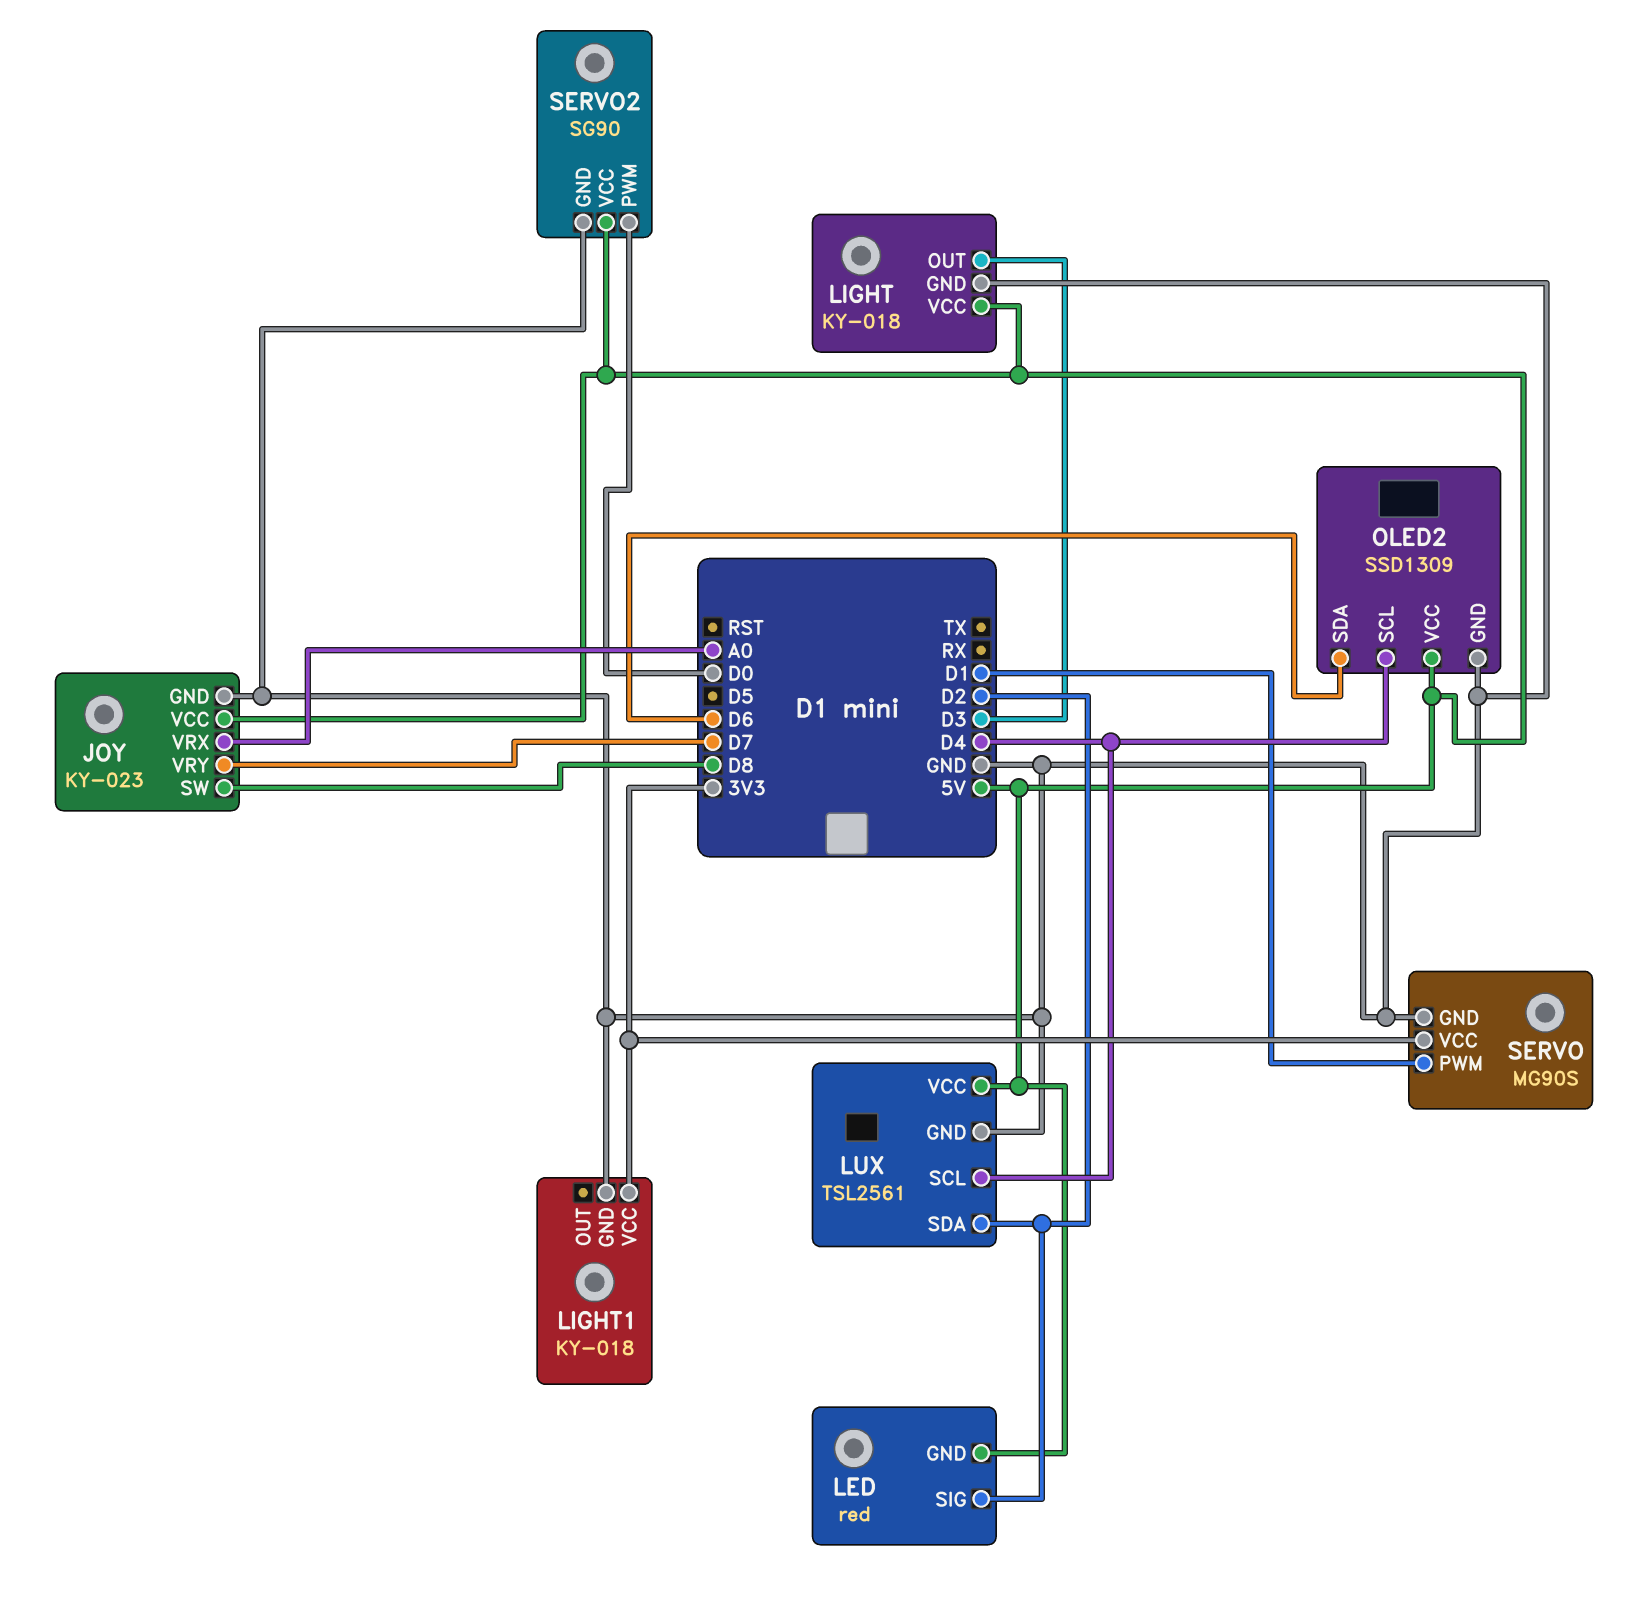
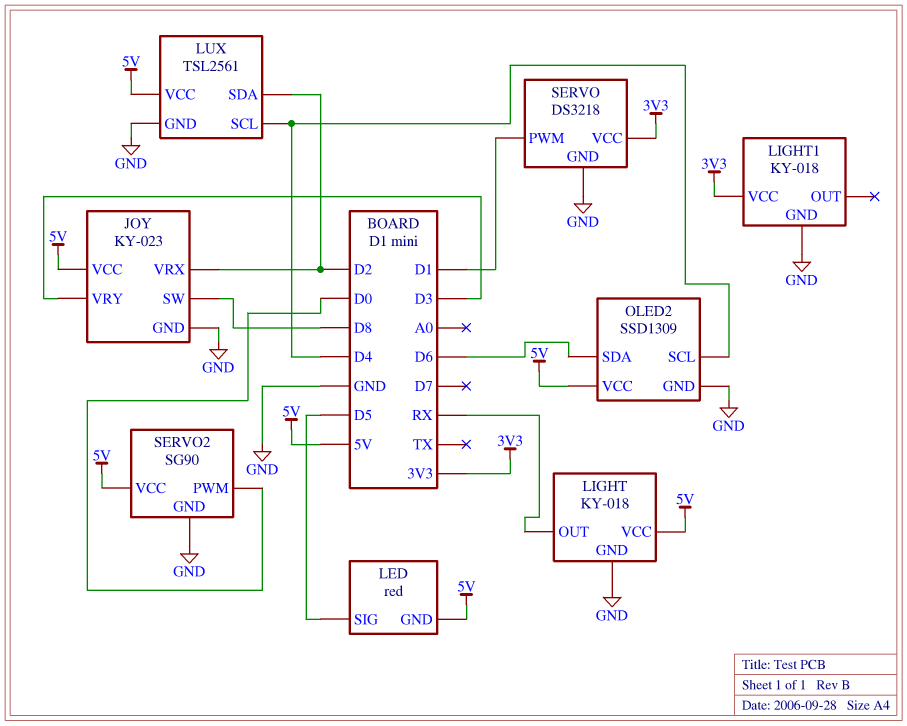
JOY pin VRX: A0 -> D2
JOY pin VRY: D7 -> D3
LED pin SIG: D2 -> D5
LIGHT pin OUT: D3 -> RX
SERVO: MG90S -> DS3218

